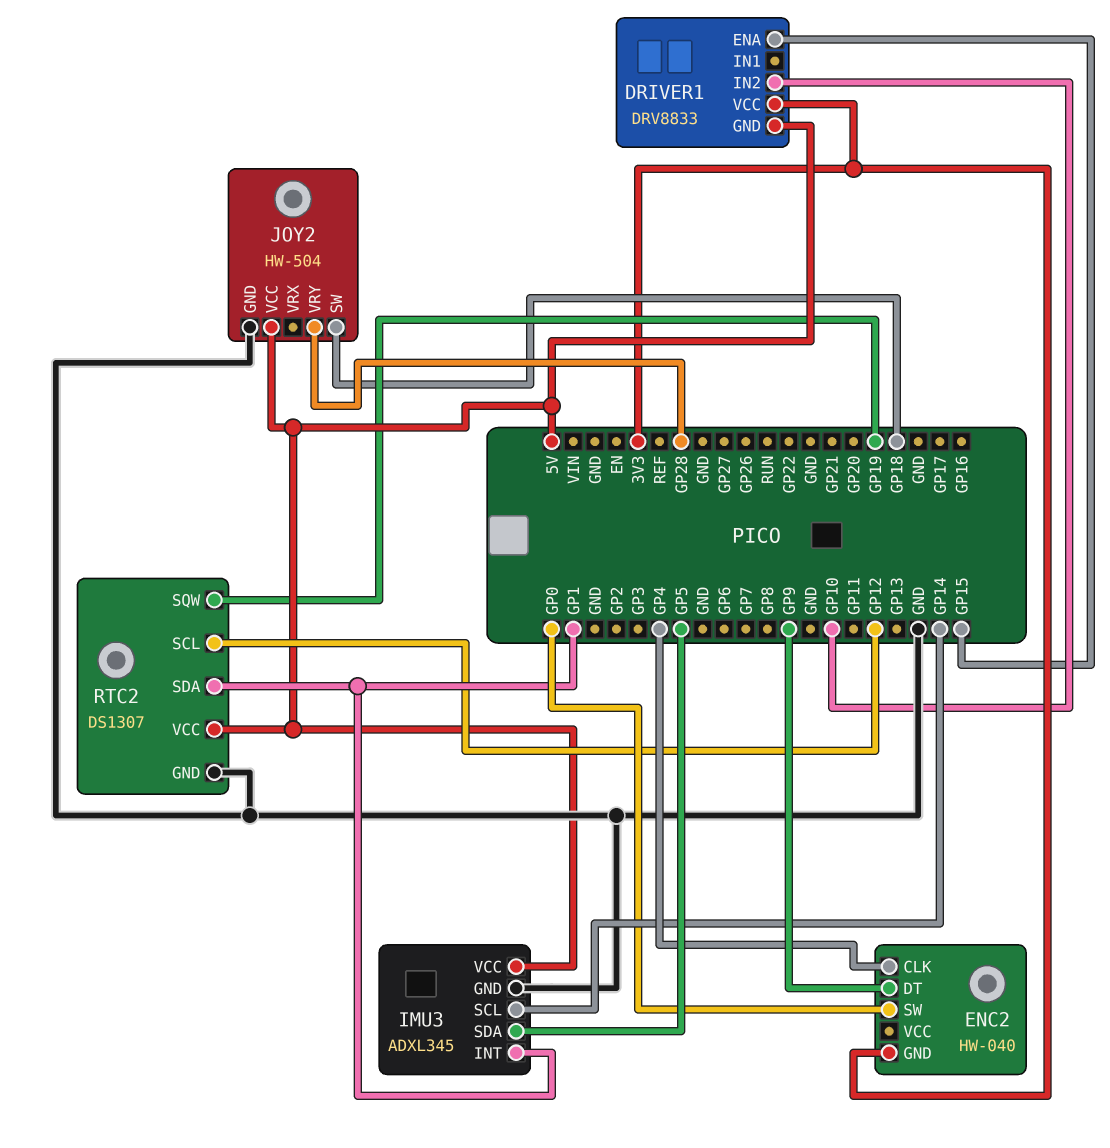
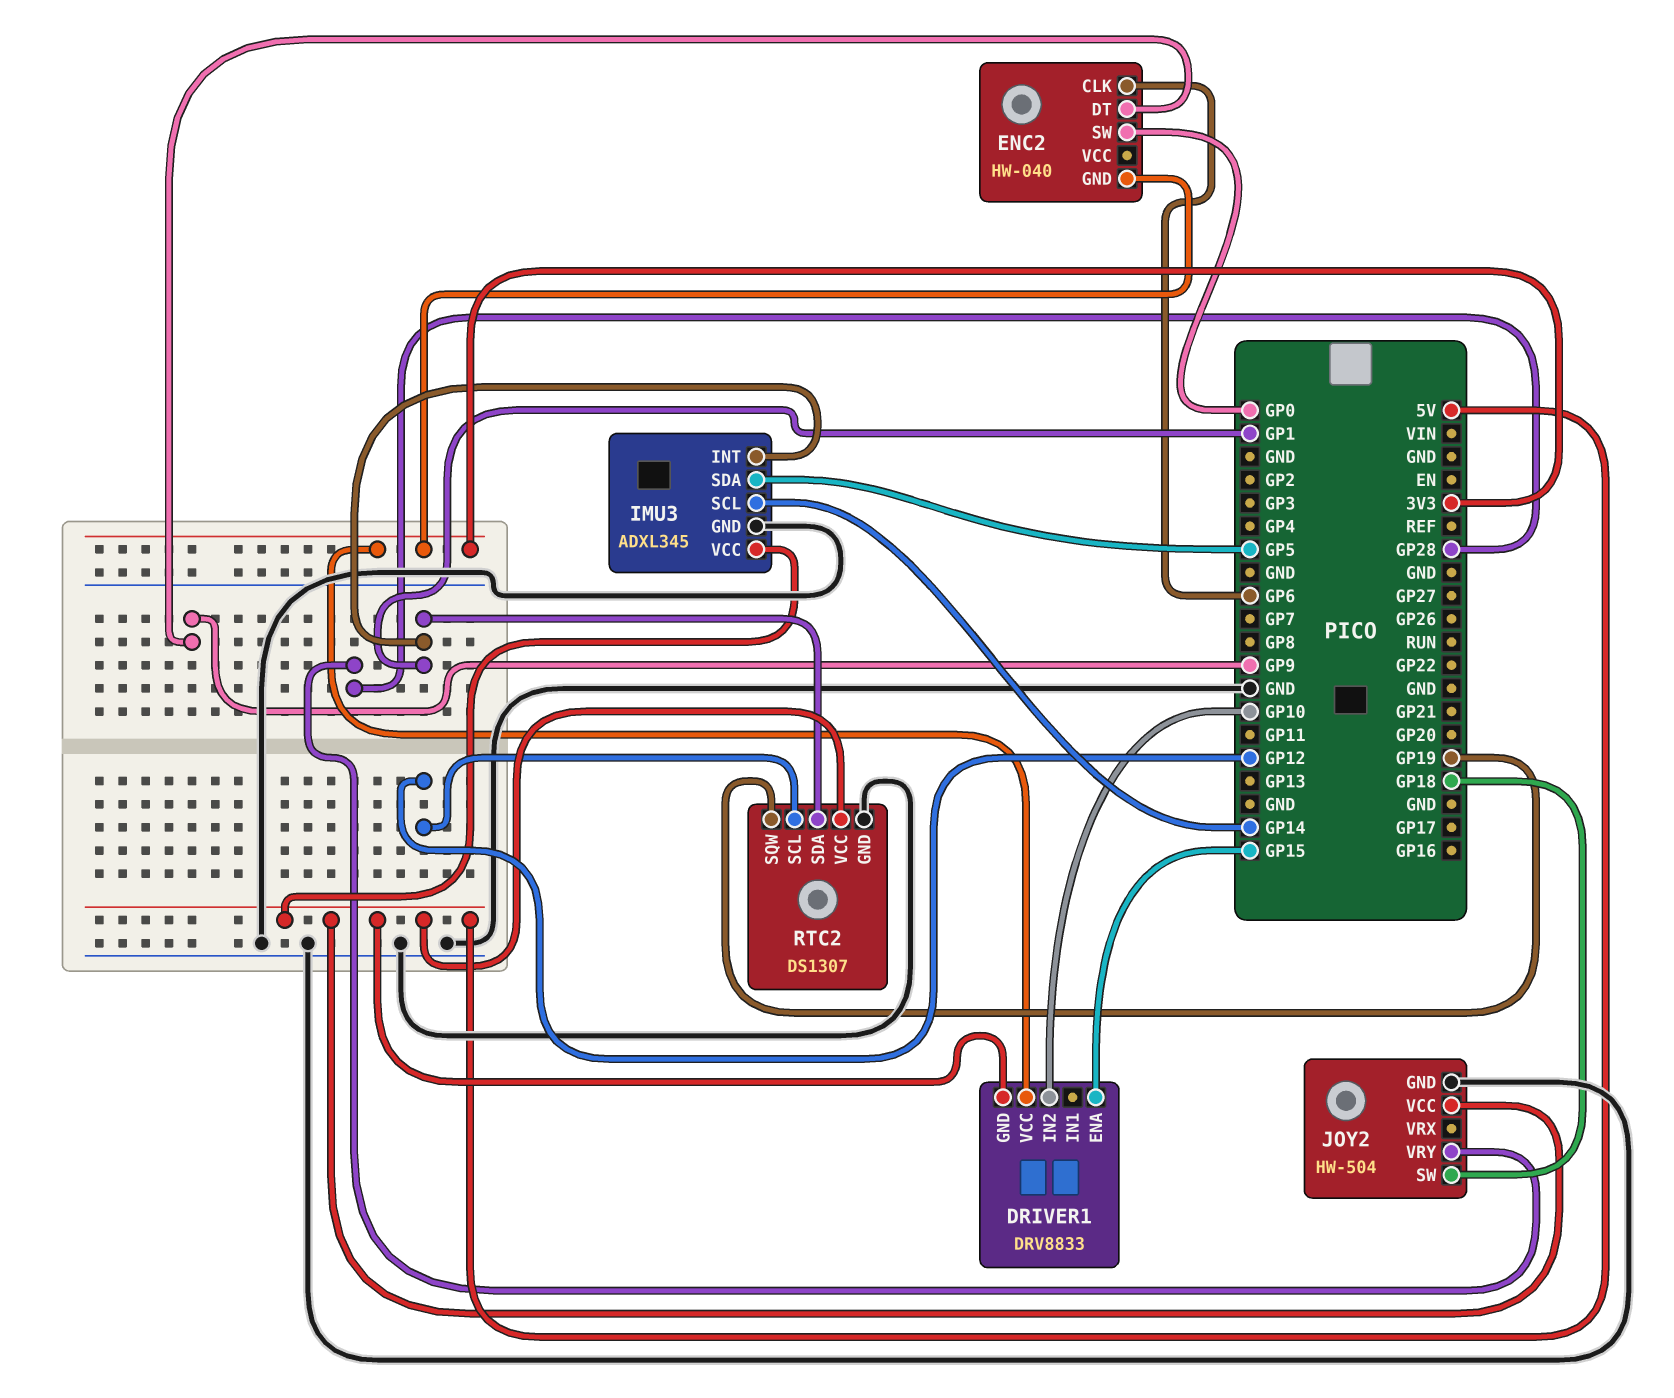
ENC2 pin CLK: GP4 -> GP6

